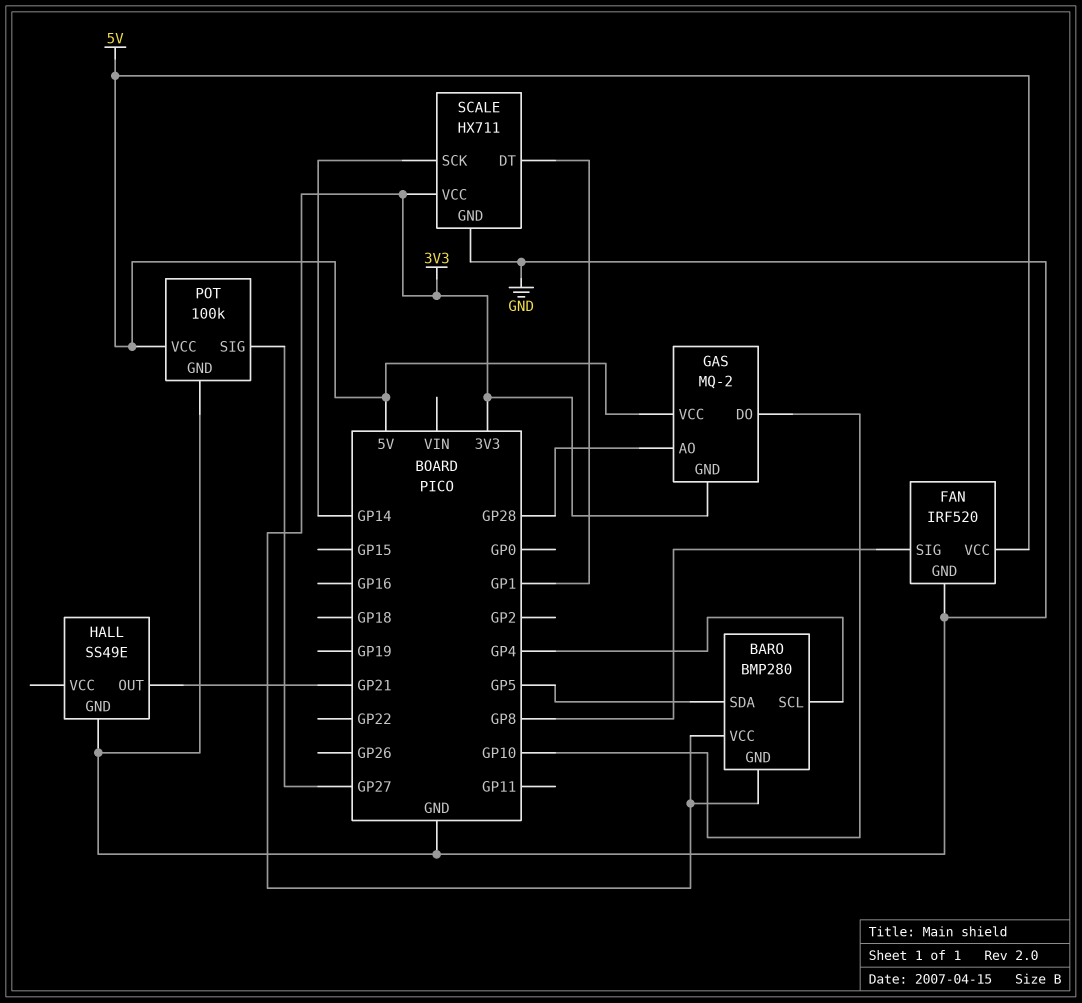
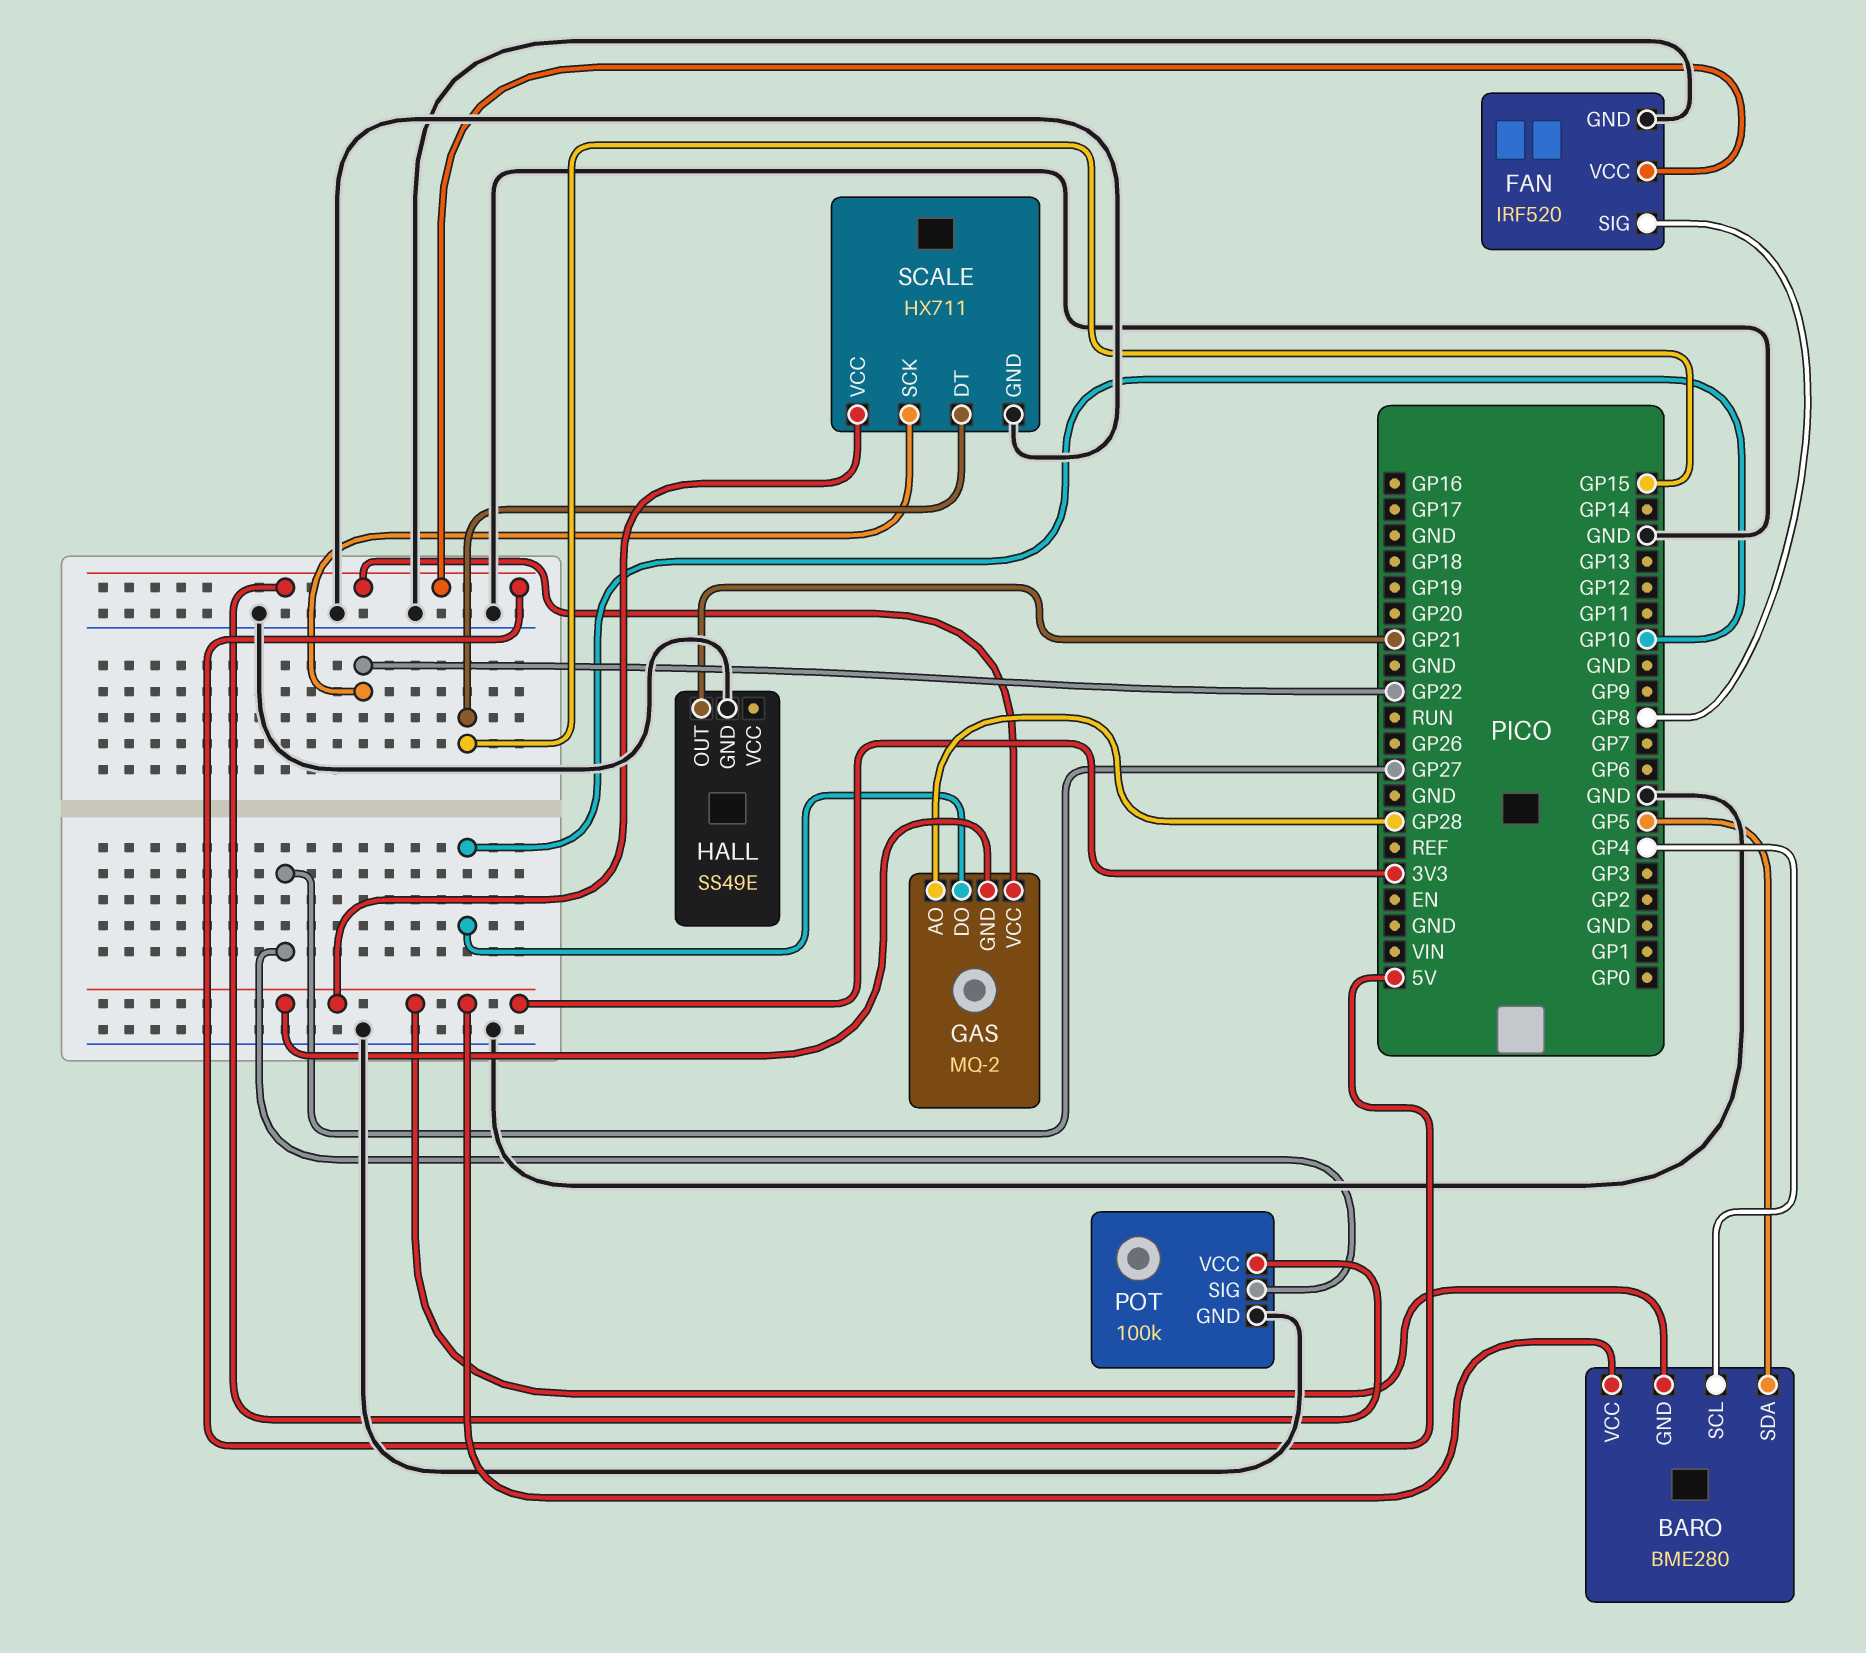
BARO: BMP280 -> BME280
SCALE pin DT: GP1 -> GP15
SCALE pin SCK: GP14 -> GP22

